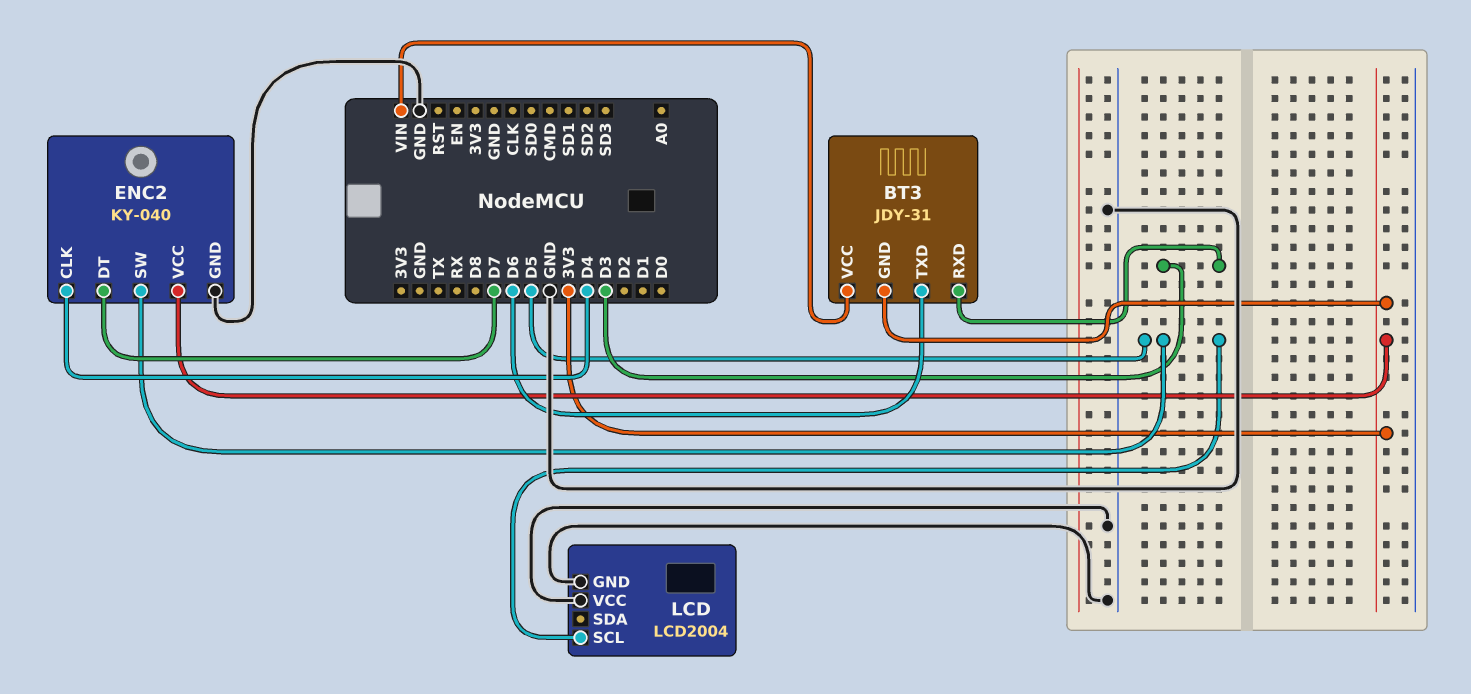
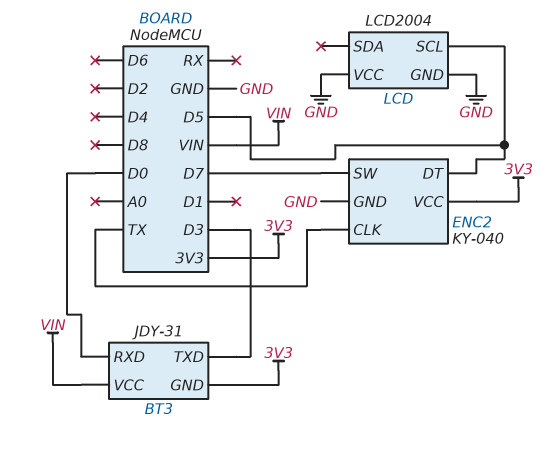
BT3 pin RXD: D3 -> D0
BT3 pin TXD: D6 -> D3
ENC2 pin CLK: D4 -> TX
ENC2 pin DT: D7 -> D5
ENC2 pin SW: D5 -> D7

